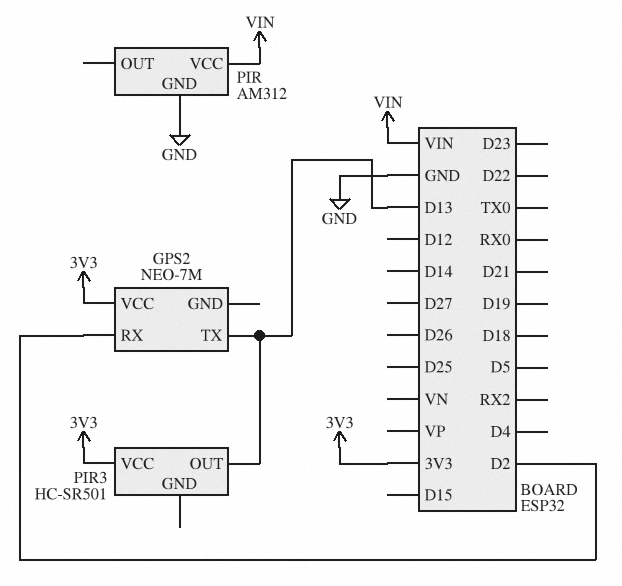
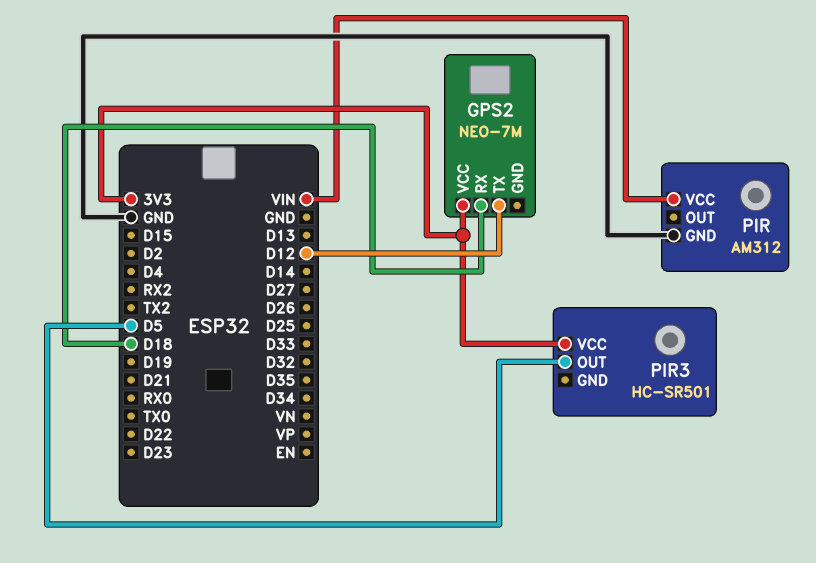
GPS2 pin RX: D2 -> D18
GPS2 pin TX: D13 -> D12
PIR3 pin OUT: D13 -> D5

